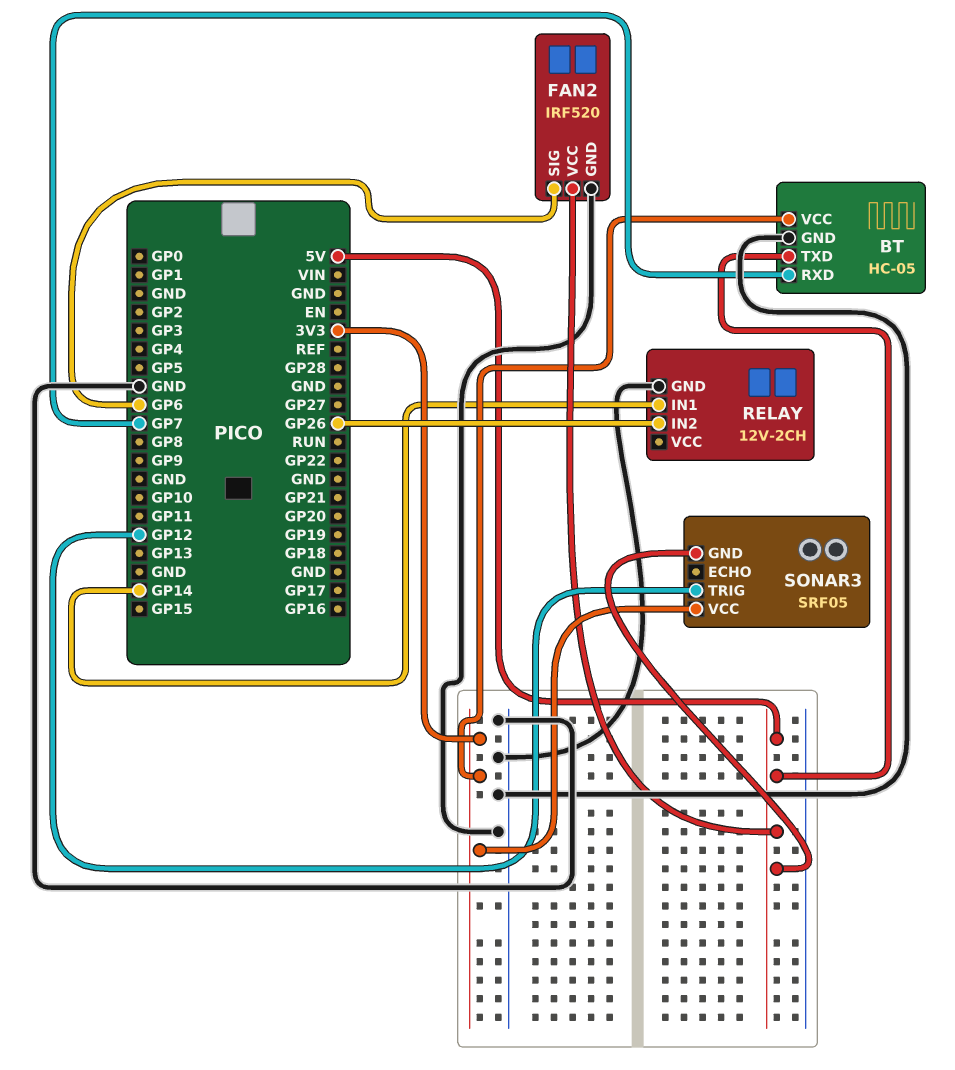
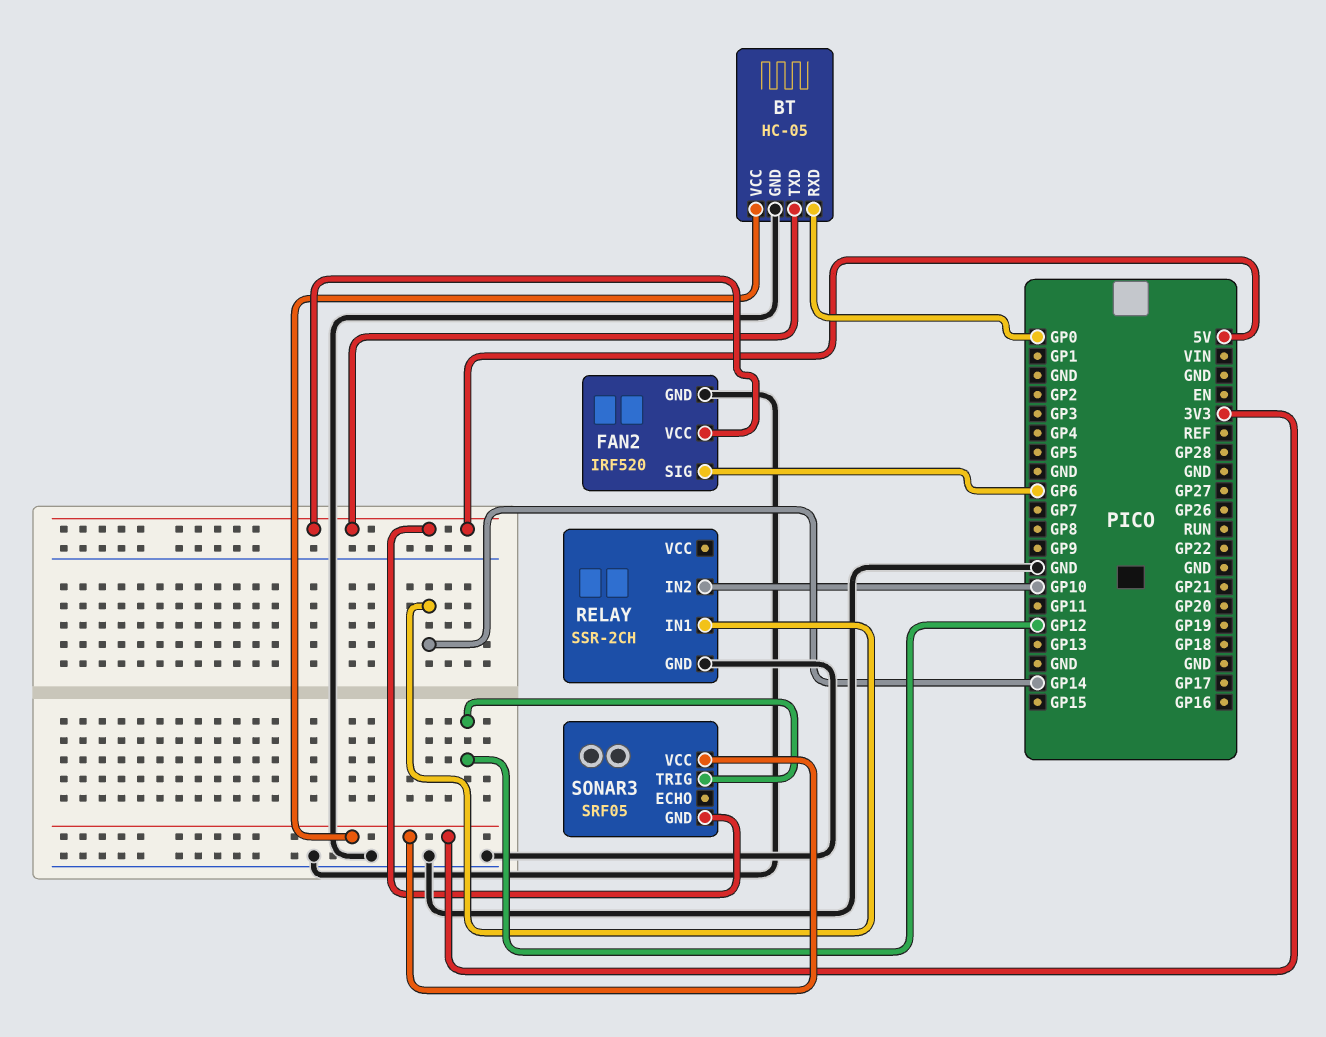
BT pin RXD: GP7 -> GP0
RELAY: 12V-2CH -> SSR-2CH
RELAY pin IN2: GP26 -> GP10

